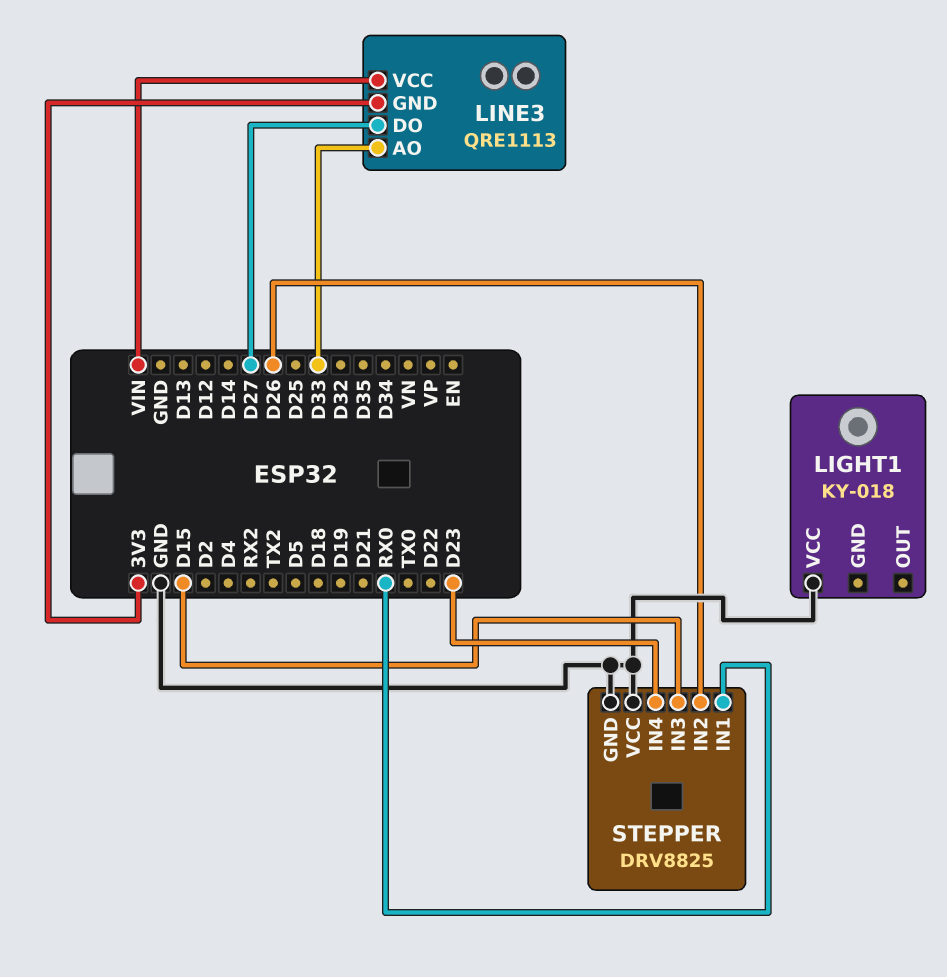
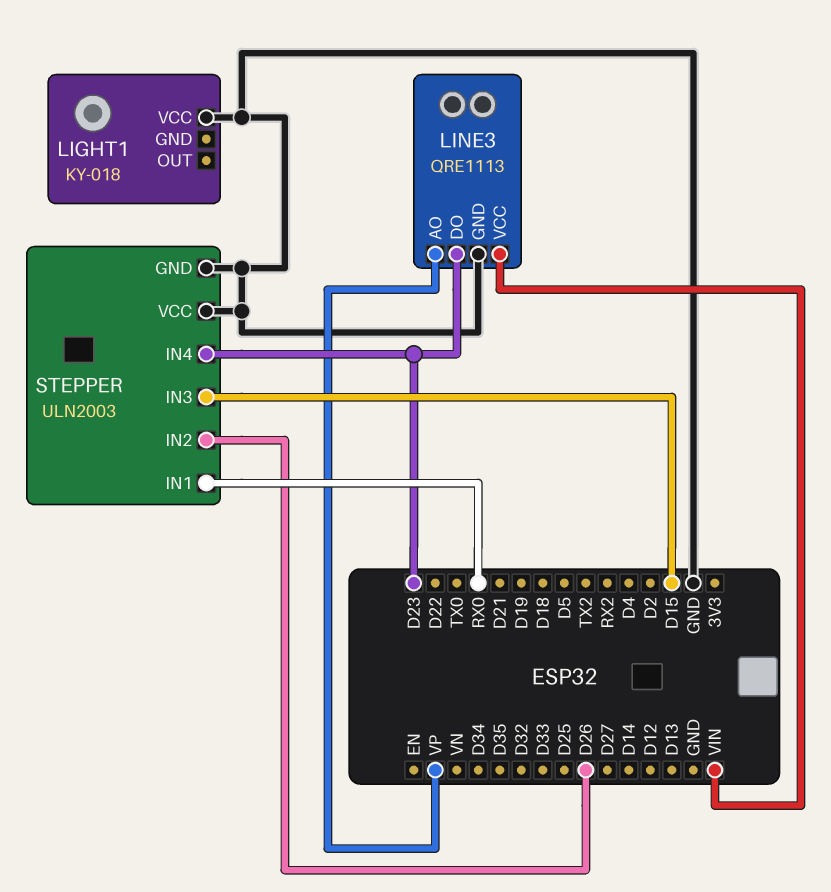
LINE3 pin AO: D33 -> VP
LINE3 pin DO: D27 -> D23
LINE3 pin GND: 3V3 -> GND
STEPPER: DRV8825 -> ULN2003

